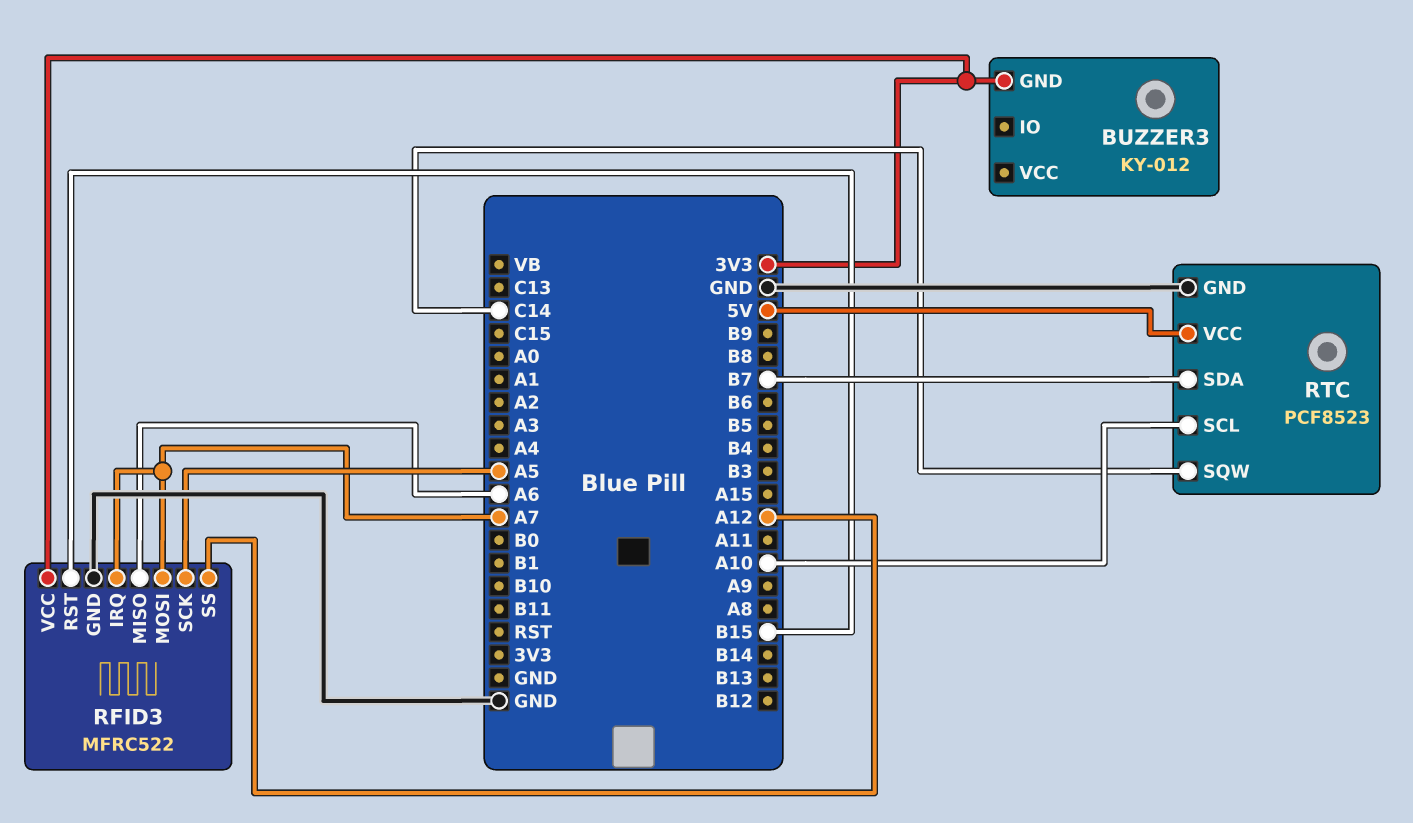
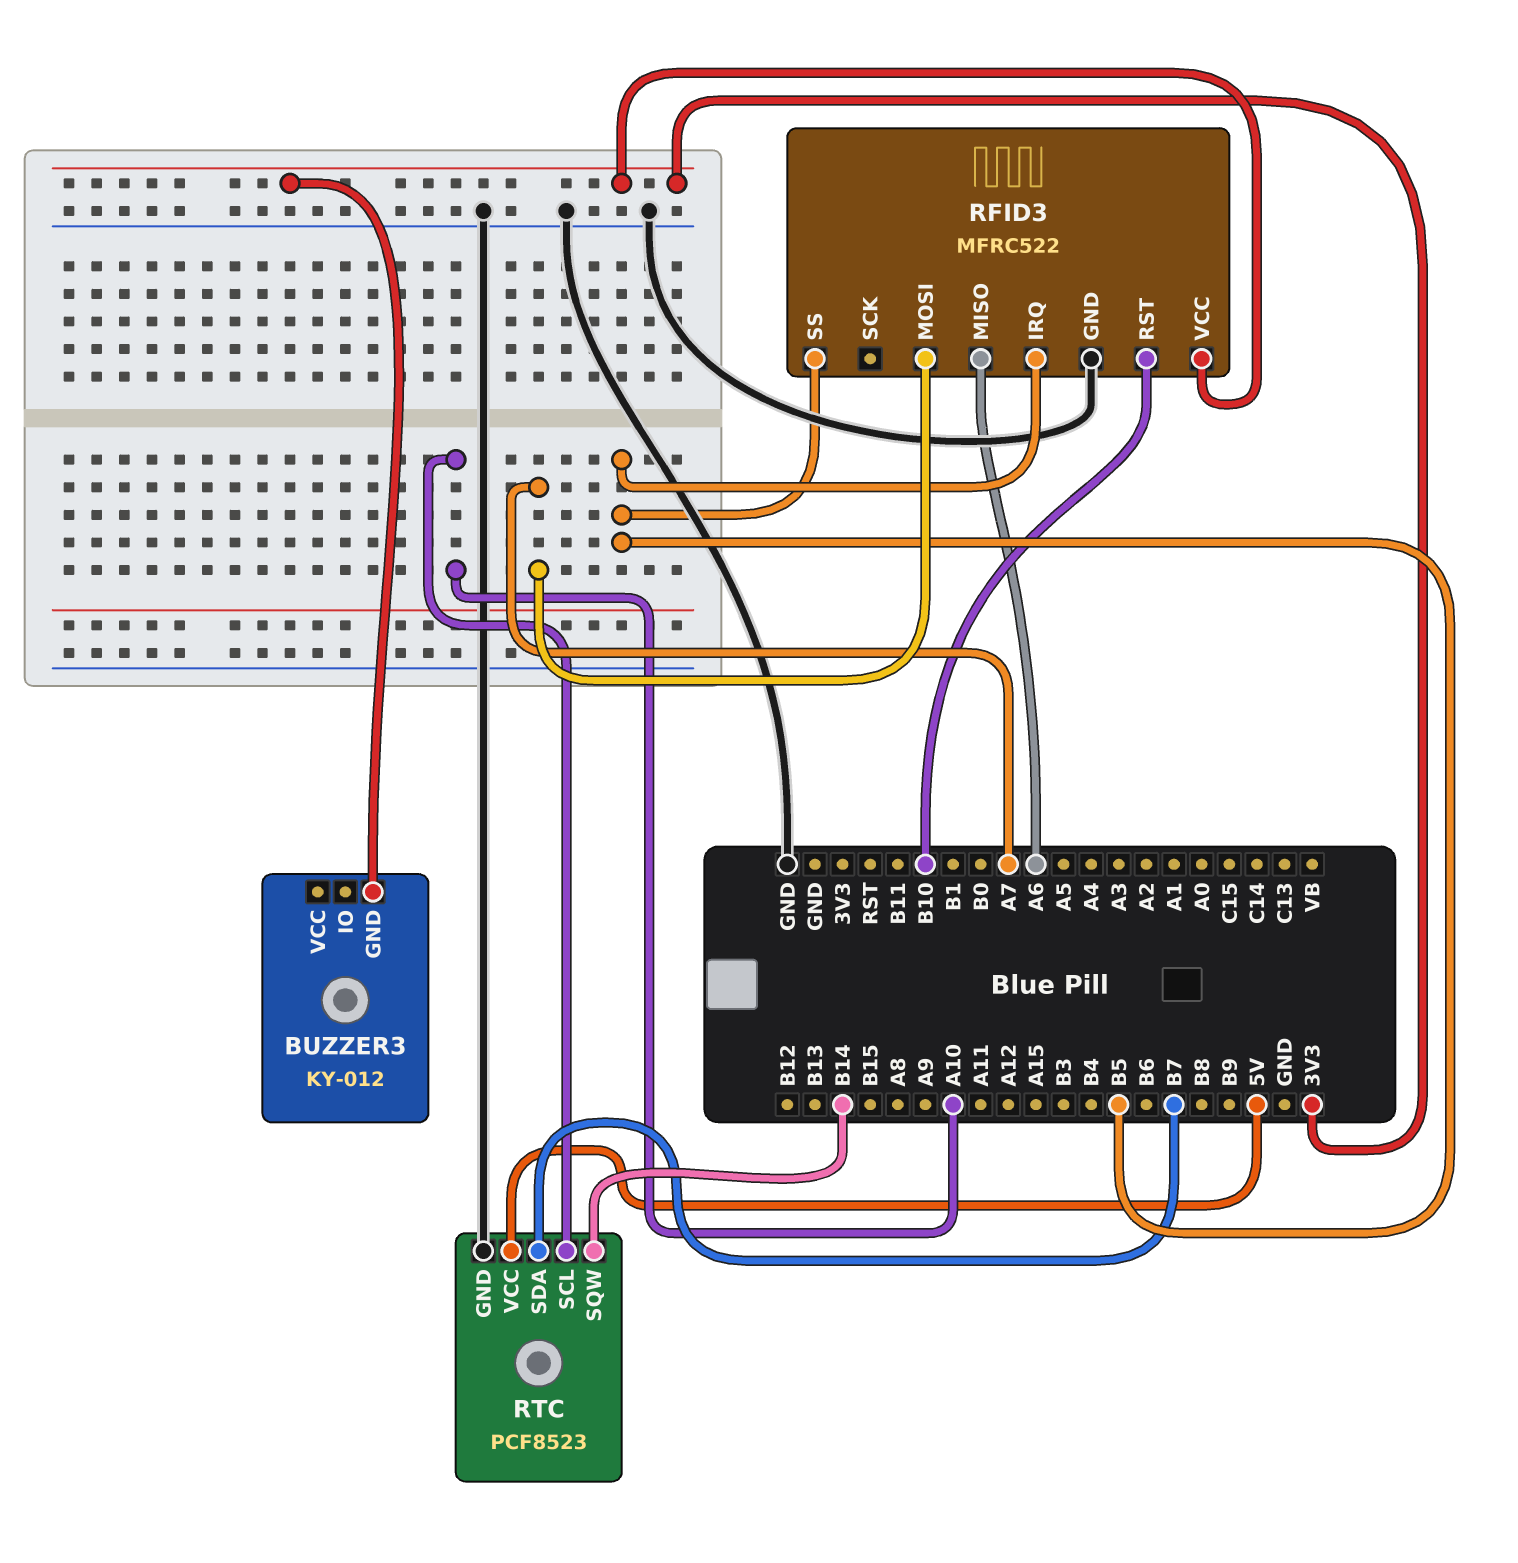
RFID3 pin IRQ: A7 -> B5
RFID3 pin RST: B15 -> B10
RFID3 pin SCK: A5 -> none
RFID3 pin SS: A12 -> B5
RTC pin SQW: C14 -> B14

